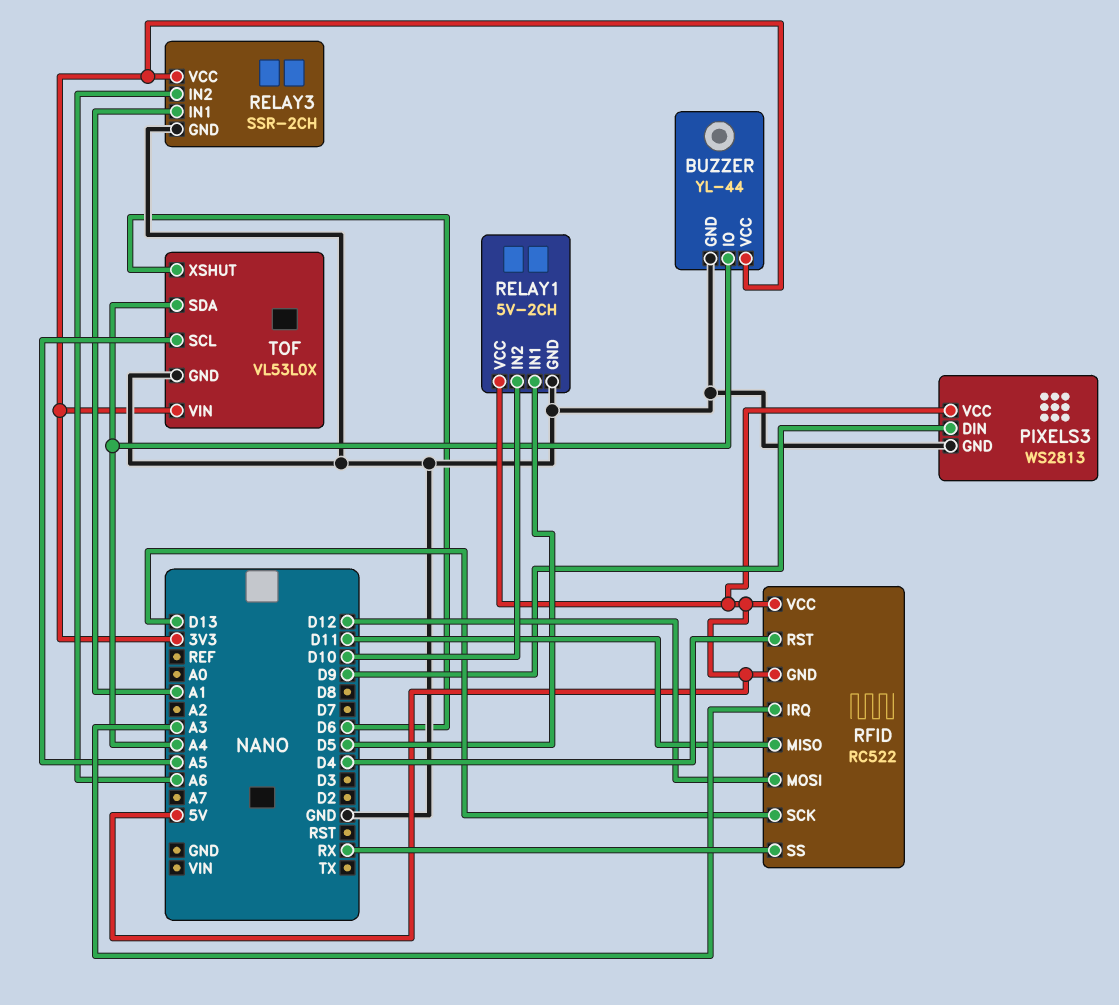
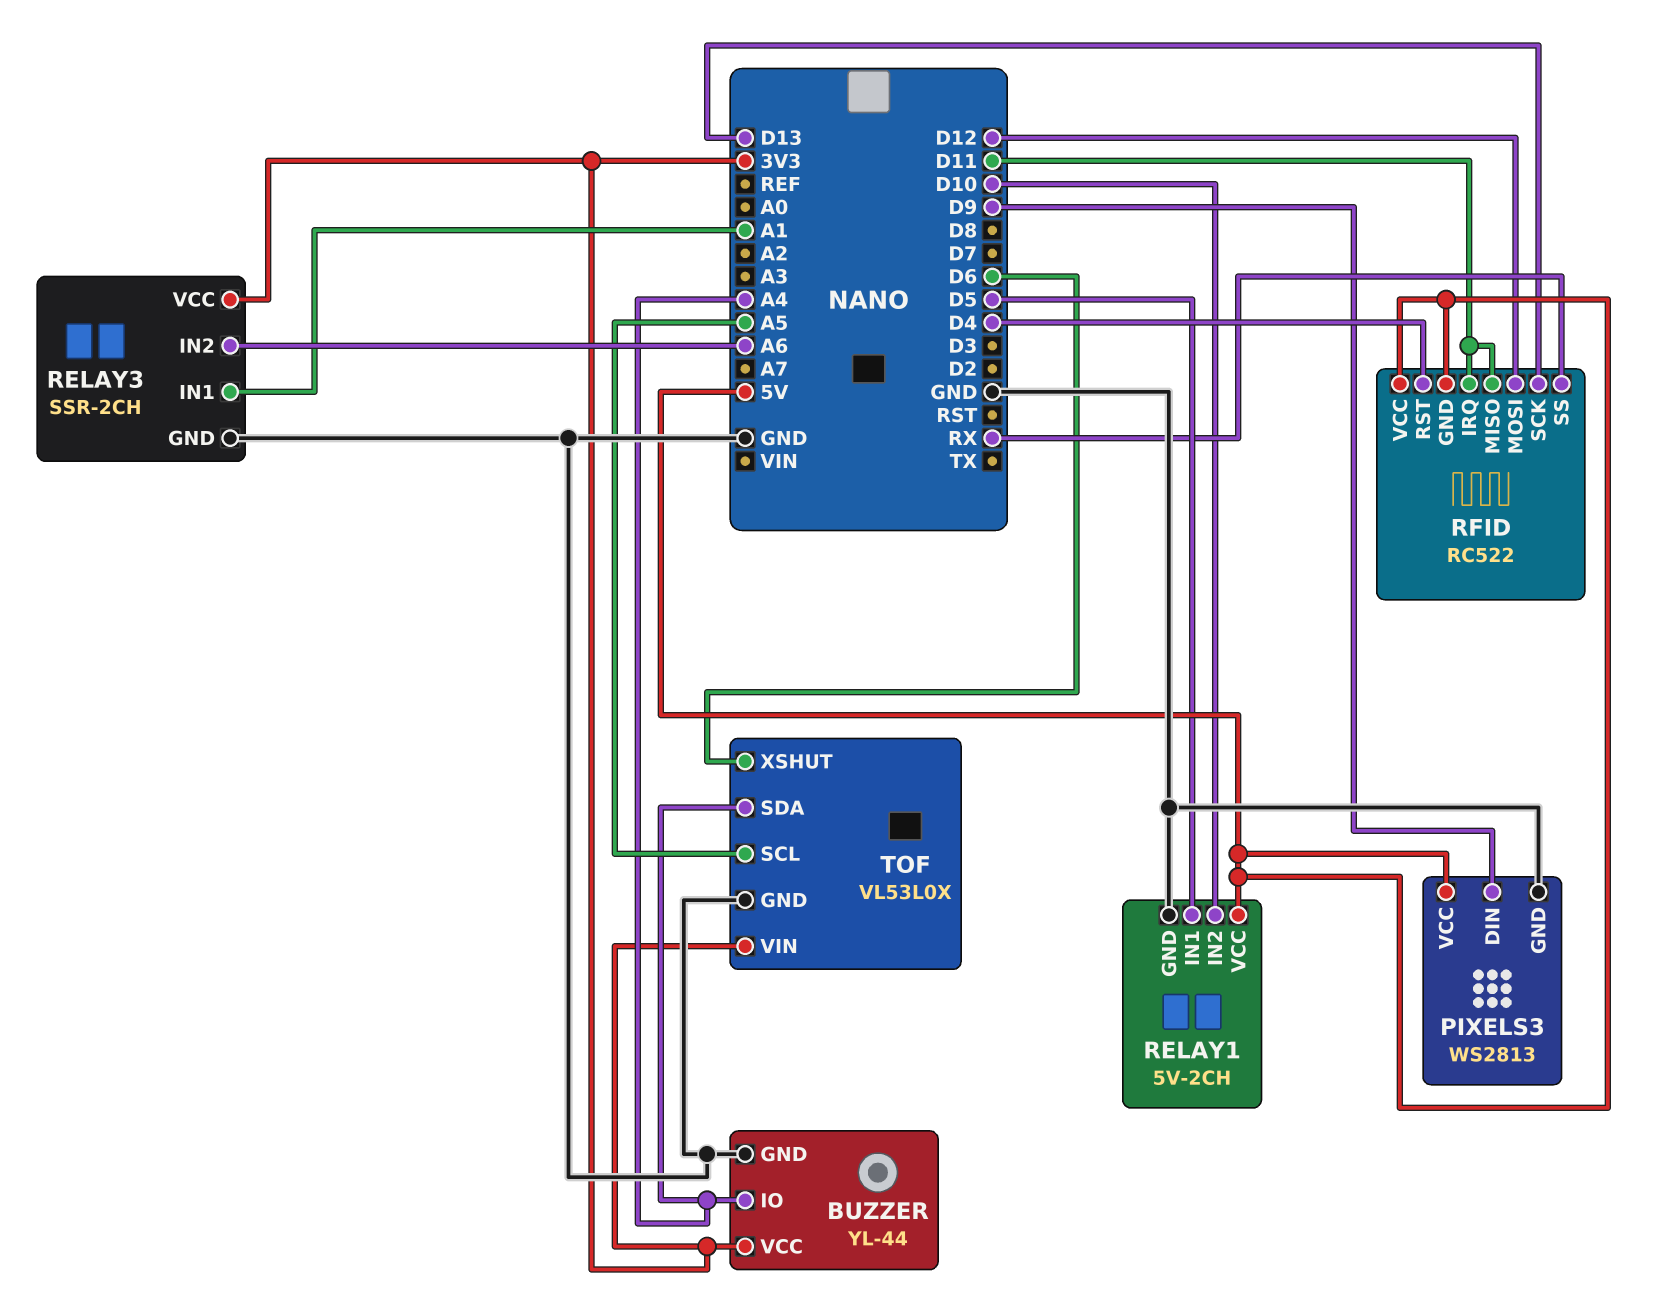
RFID pin IRQ: A3 -> D11

